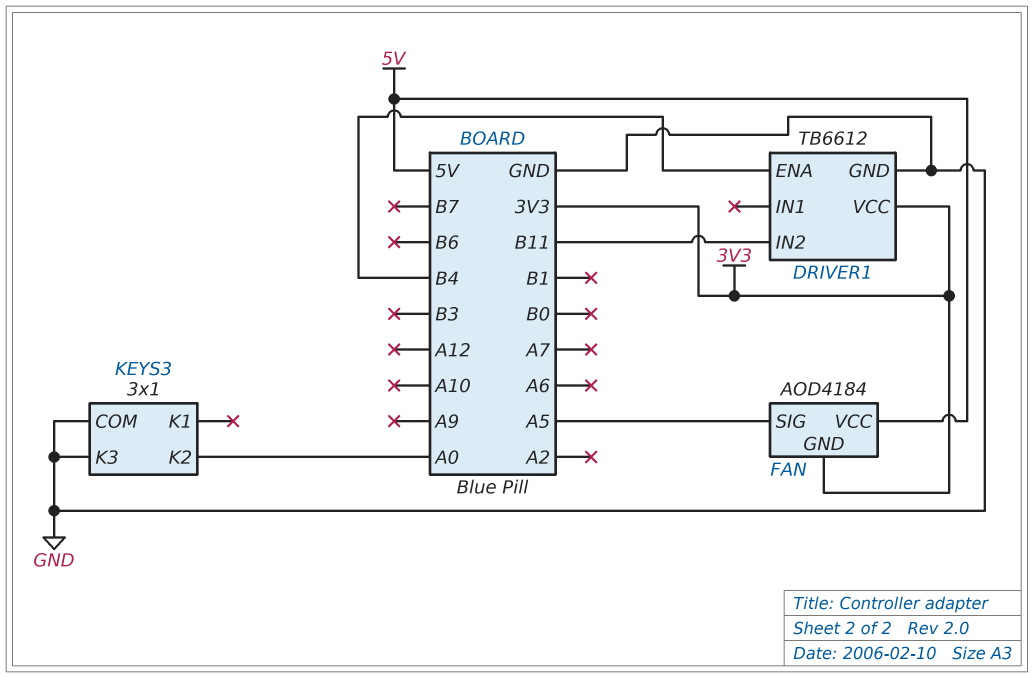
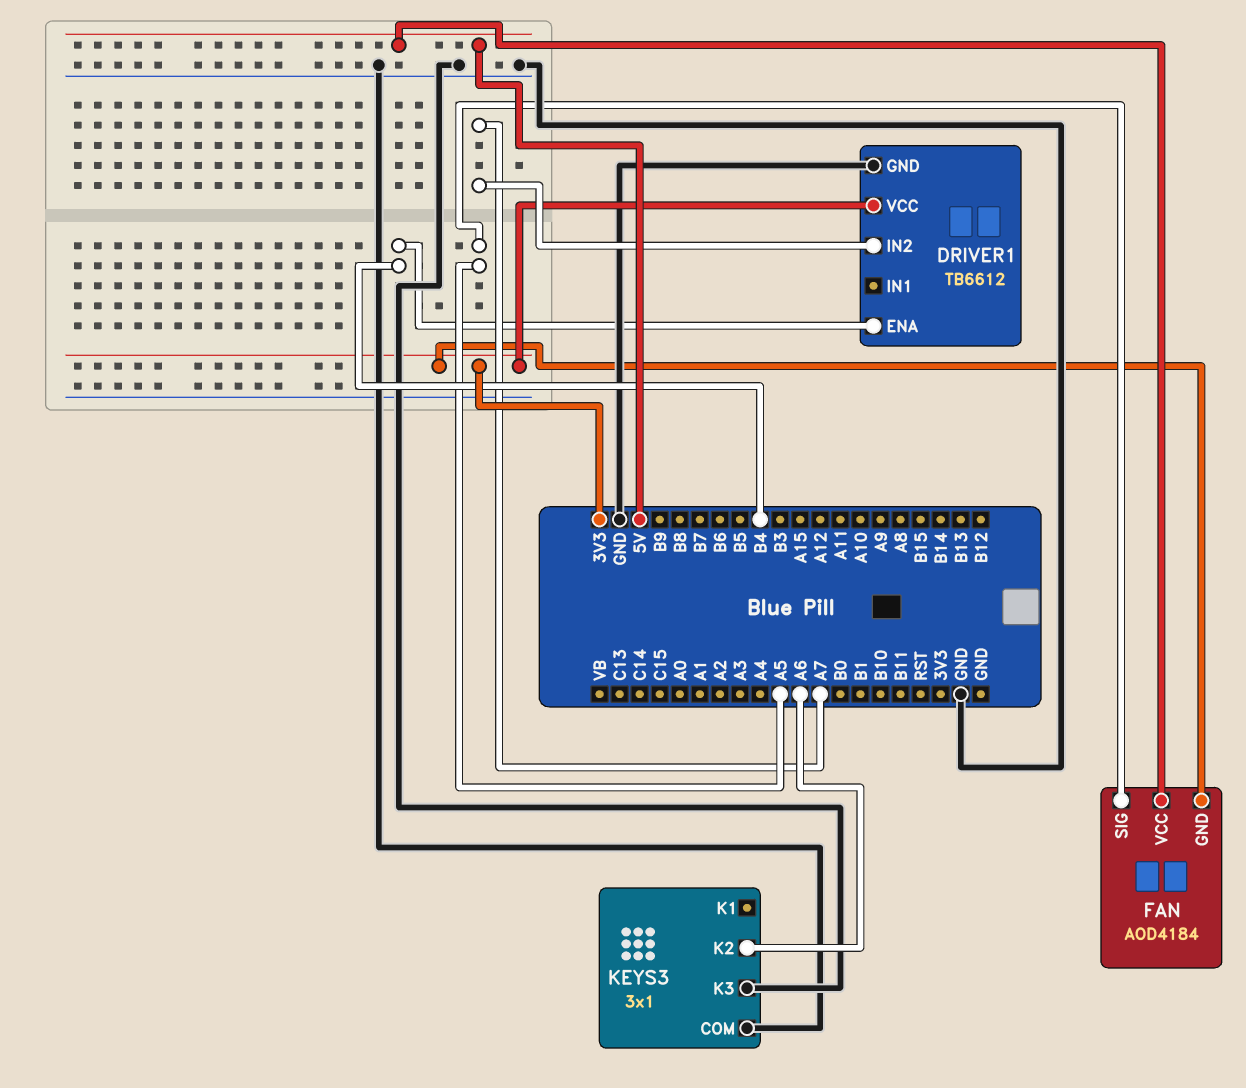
DRIVER1 pin IN2: B11 -> A7
KEYS3 pin K2: A0 -> A6

